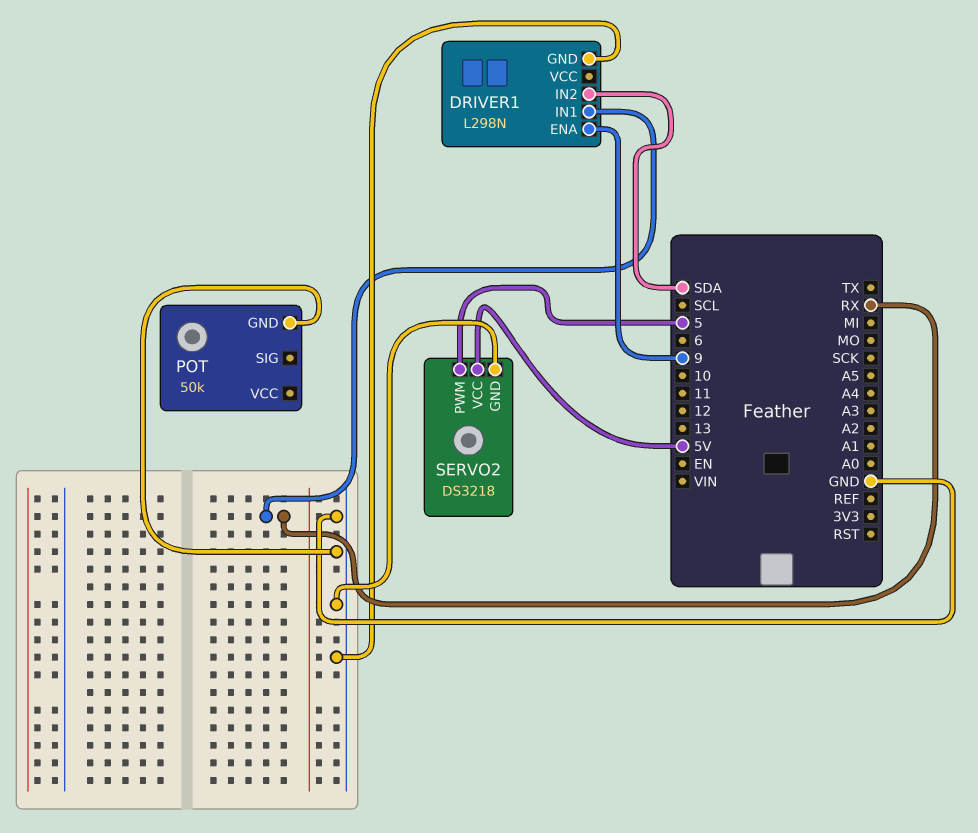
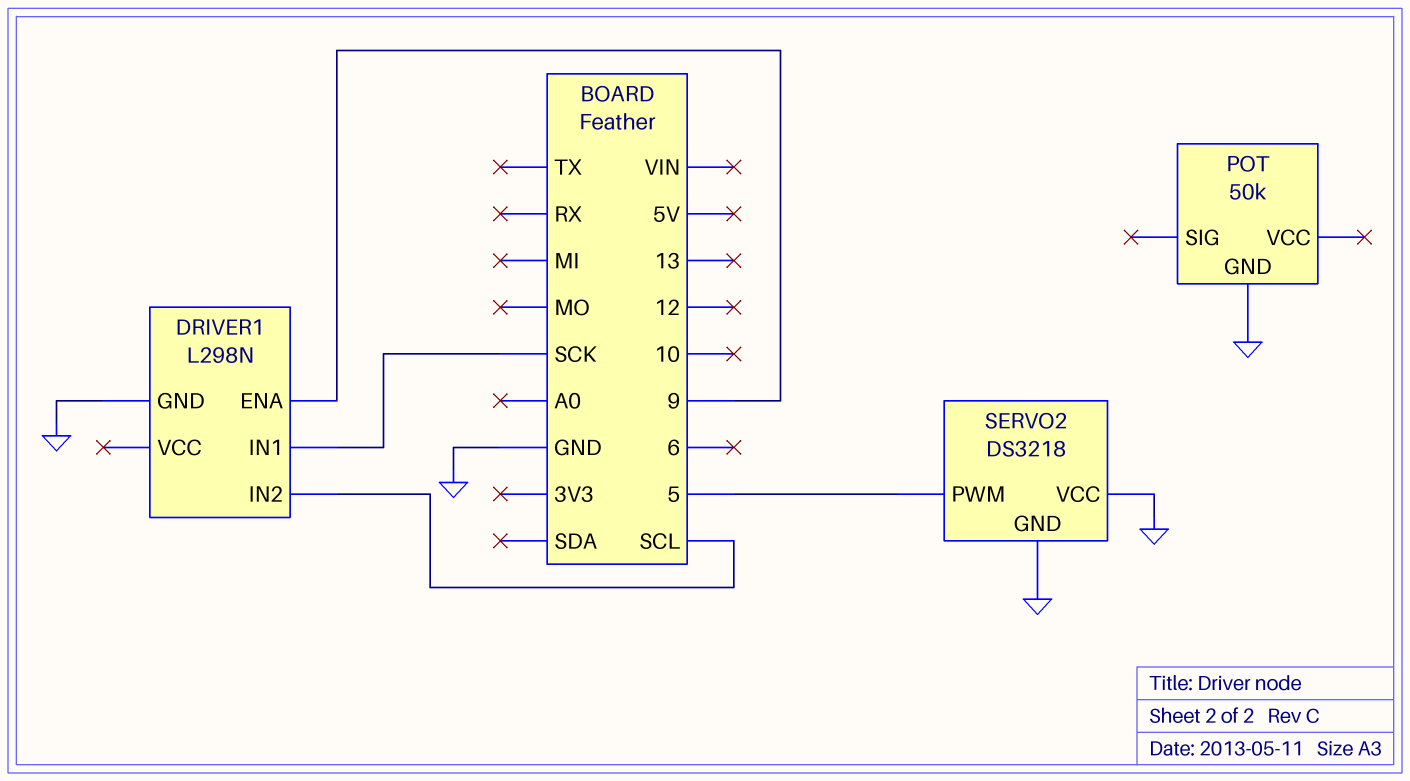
DRIVER1 pin IN1: RX -> SCK
DRIVER1 pin IN2: SDA -> SCL
SERVO2 pin VCC: 5V -> GND

